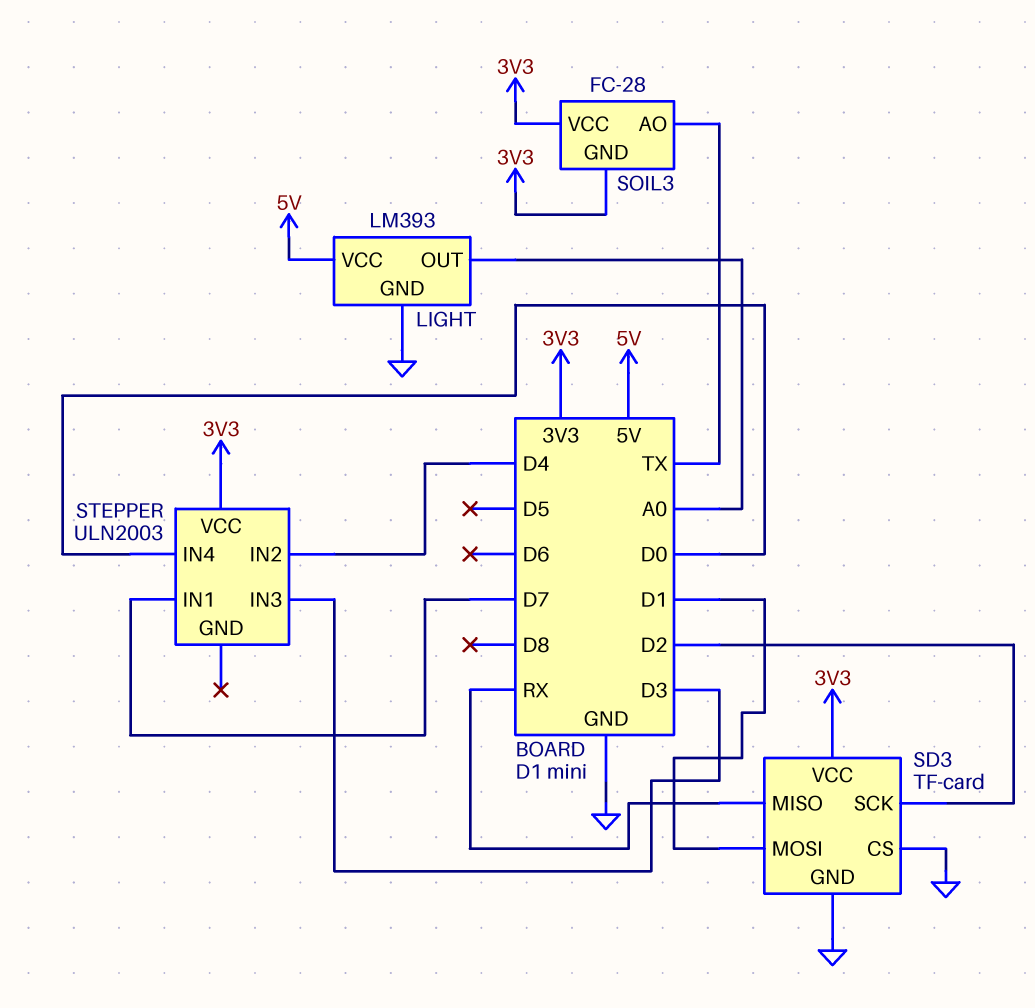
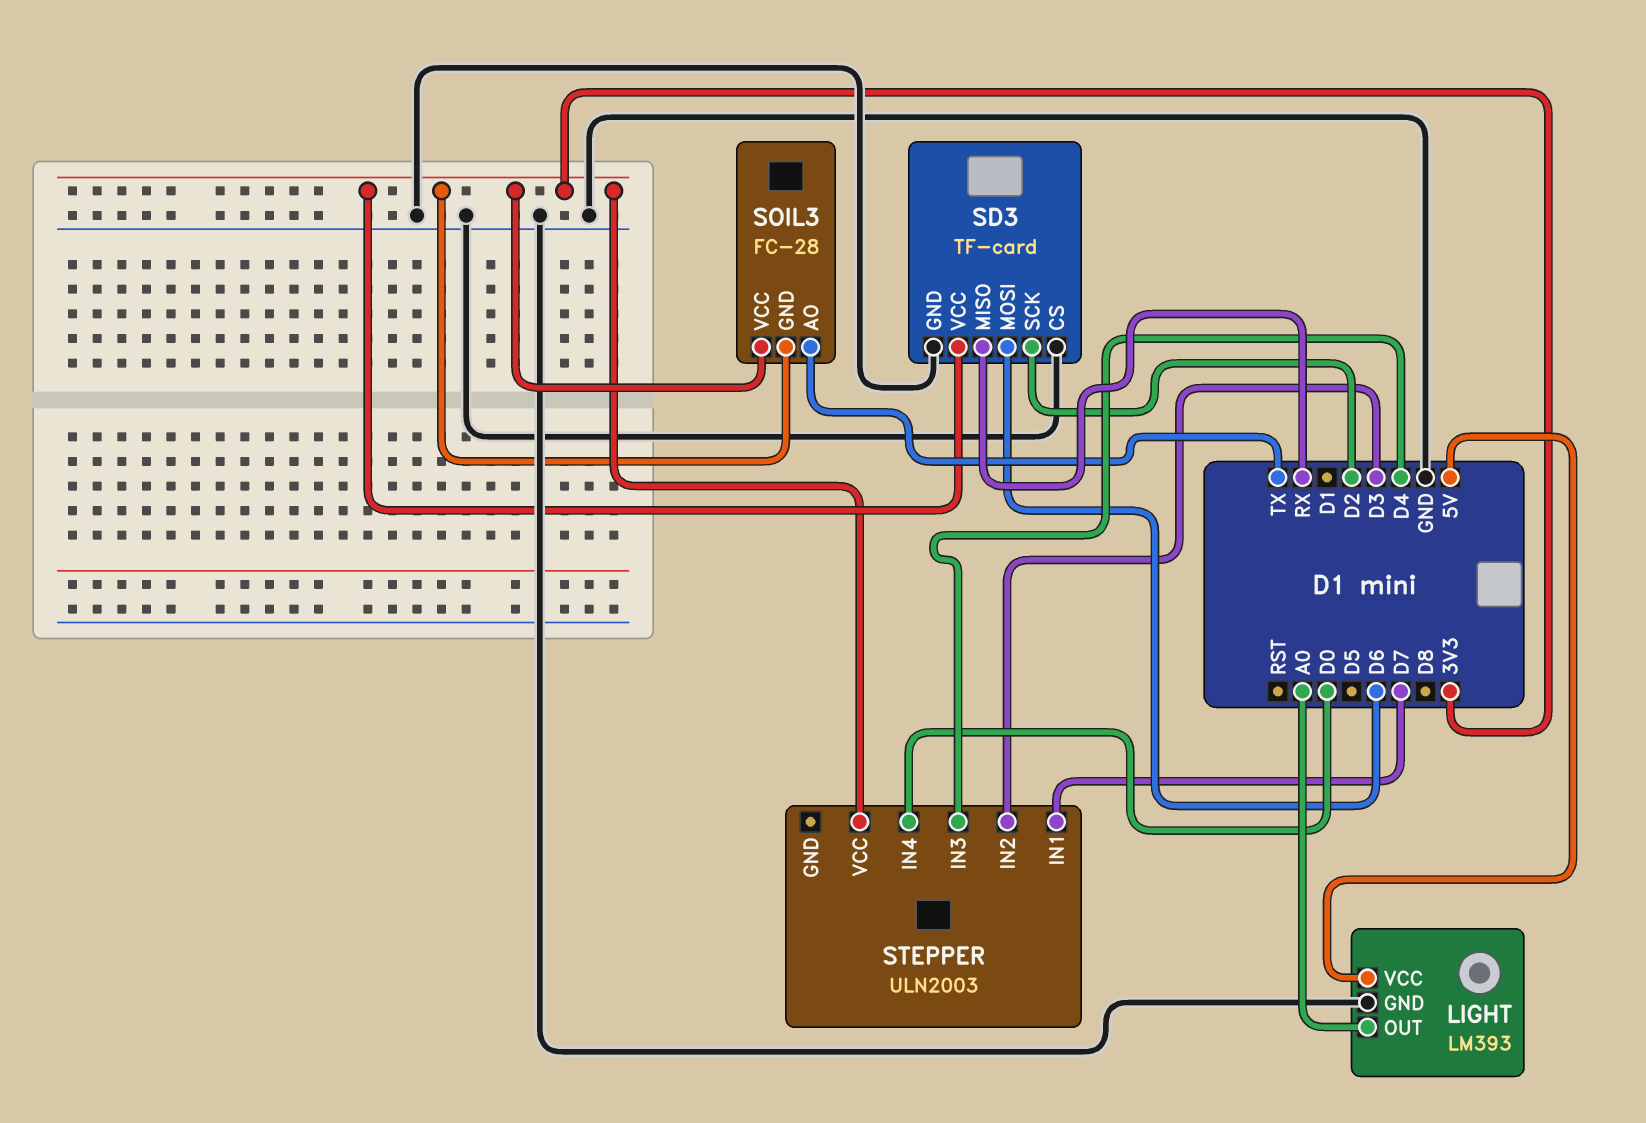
SD3 pin MOSI: D1 -> D6
STEPPER pin IN2: D4 -> D3
STEPPER pin IN3: D3 -> D4

